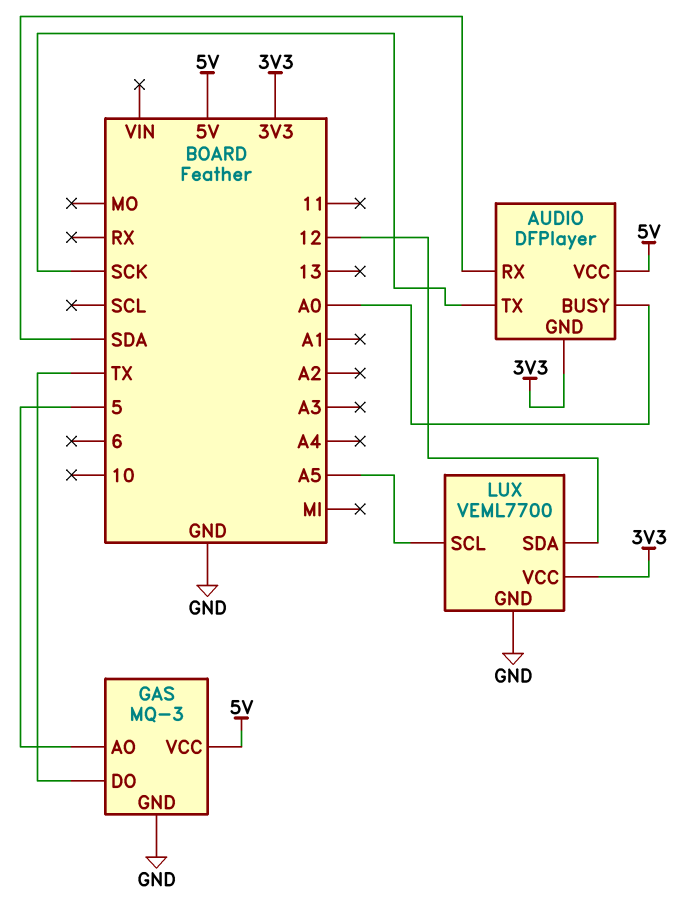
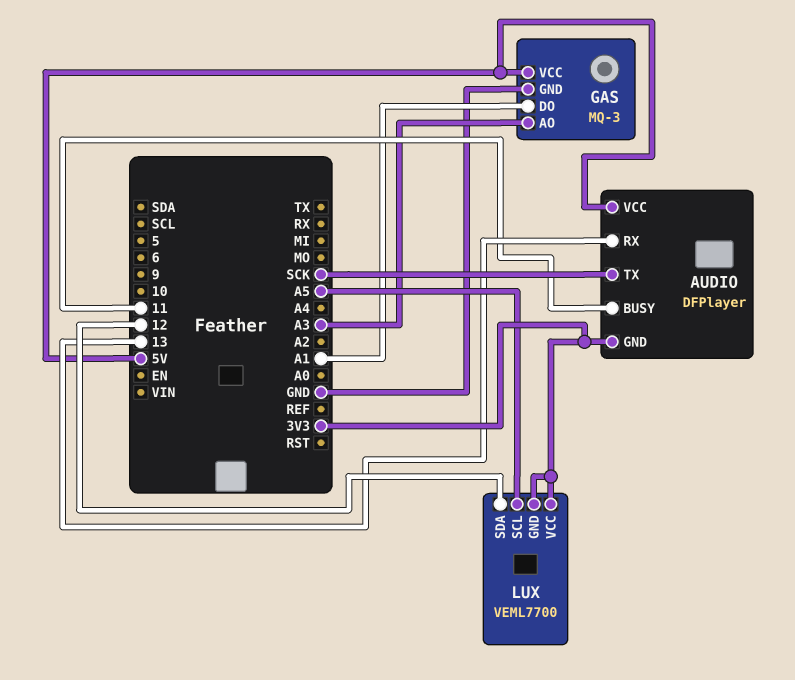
AUDIO pin BUSY: A0 -> 11
AUDIO pin RX: SDA -> 13
GAS pin AO: 5 -> A3
GAS pin DO: TX -> A1
LUX pin GND: GND -> 3V3

